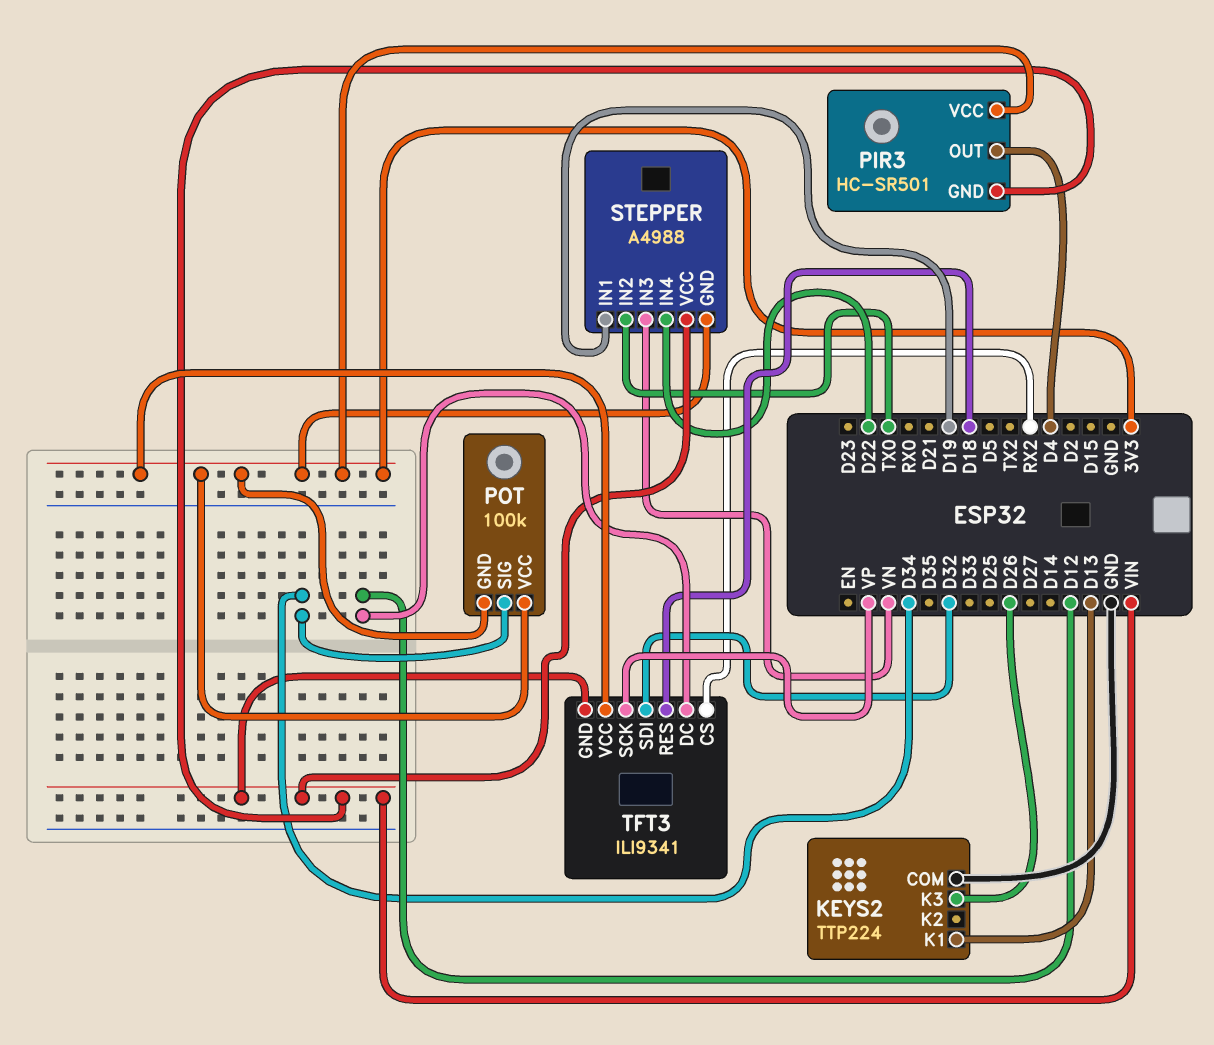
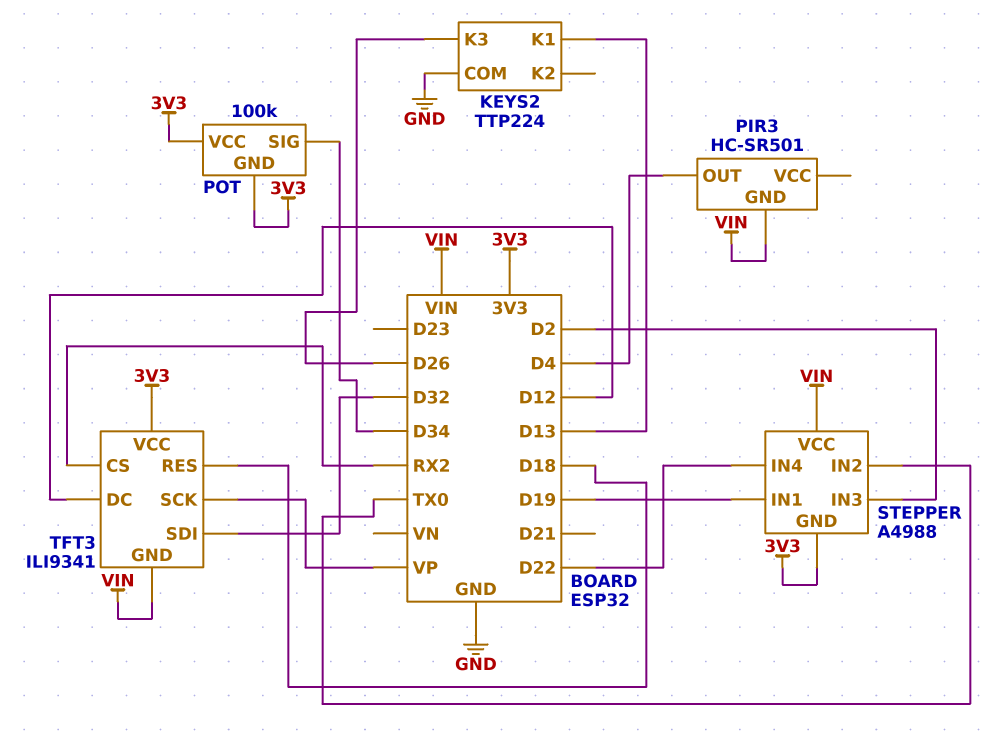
PIR3 pin VCC: 3V3 -> none
STEPPER pin IN3: VN -> D2

